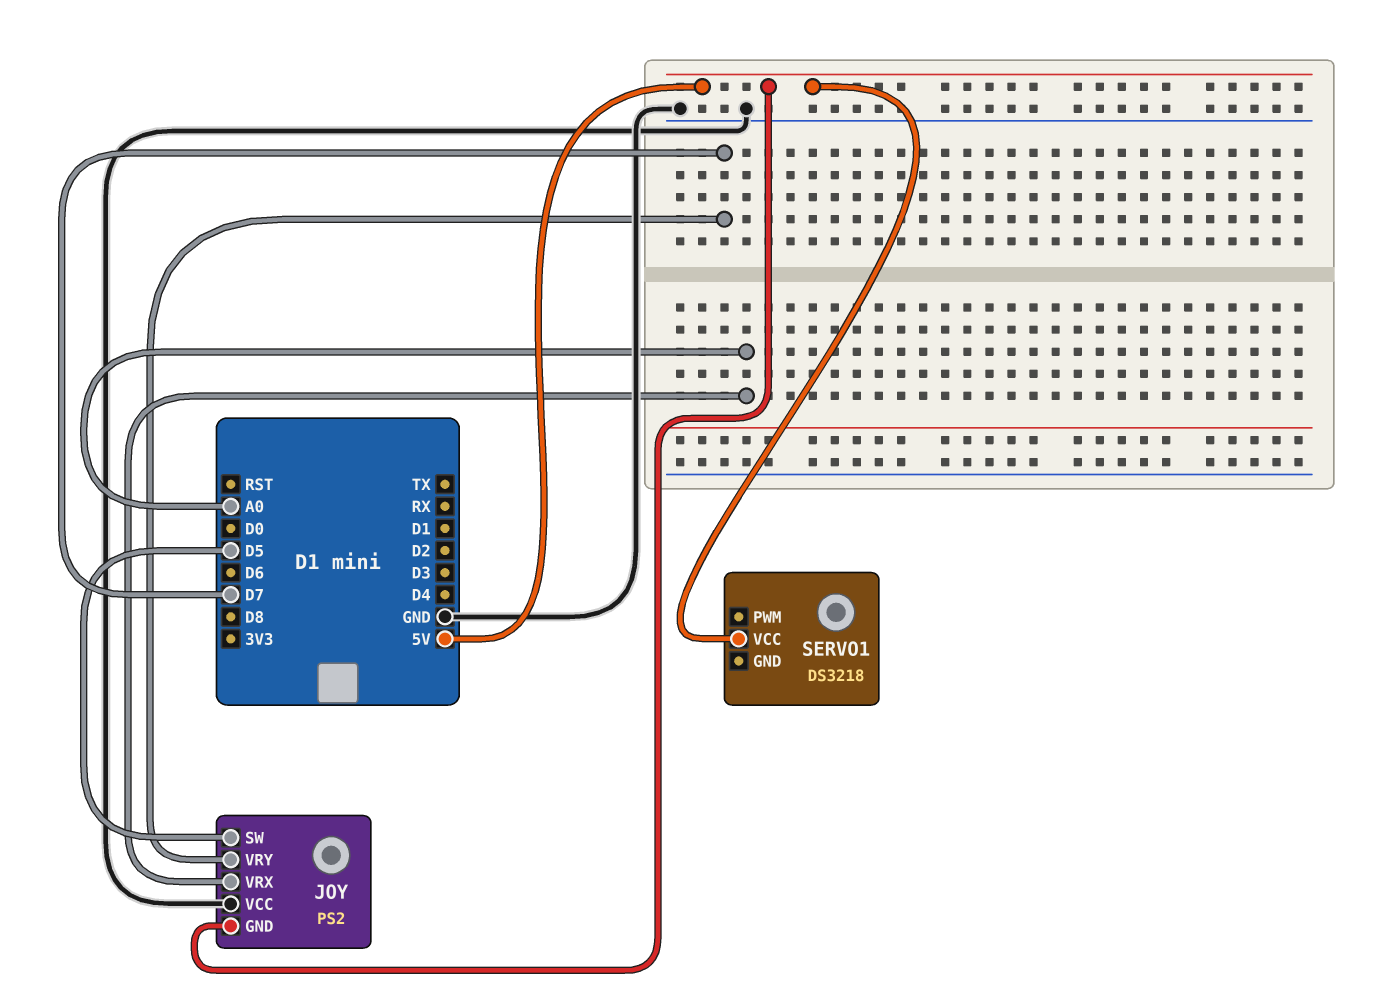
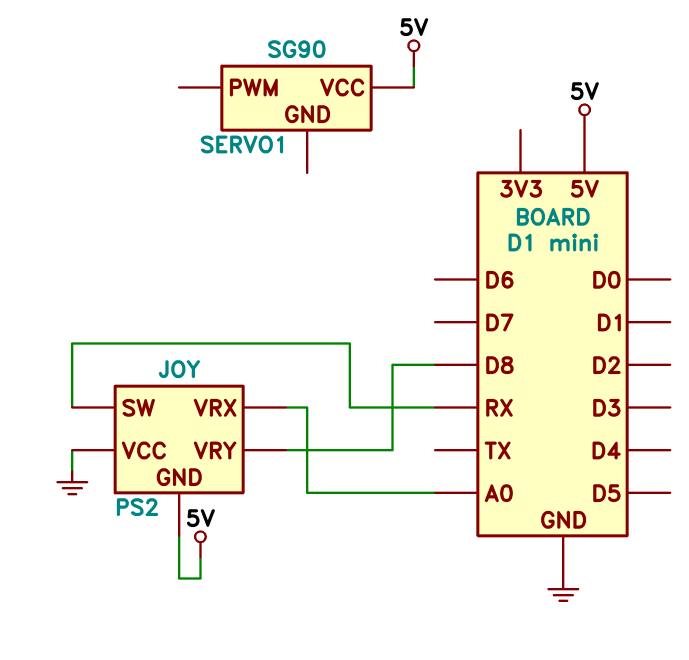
JOY pin SW: D5 -> RX
JOY pin VRY: D7 -> D8
SERVO1: DS3218 -> SG90

